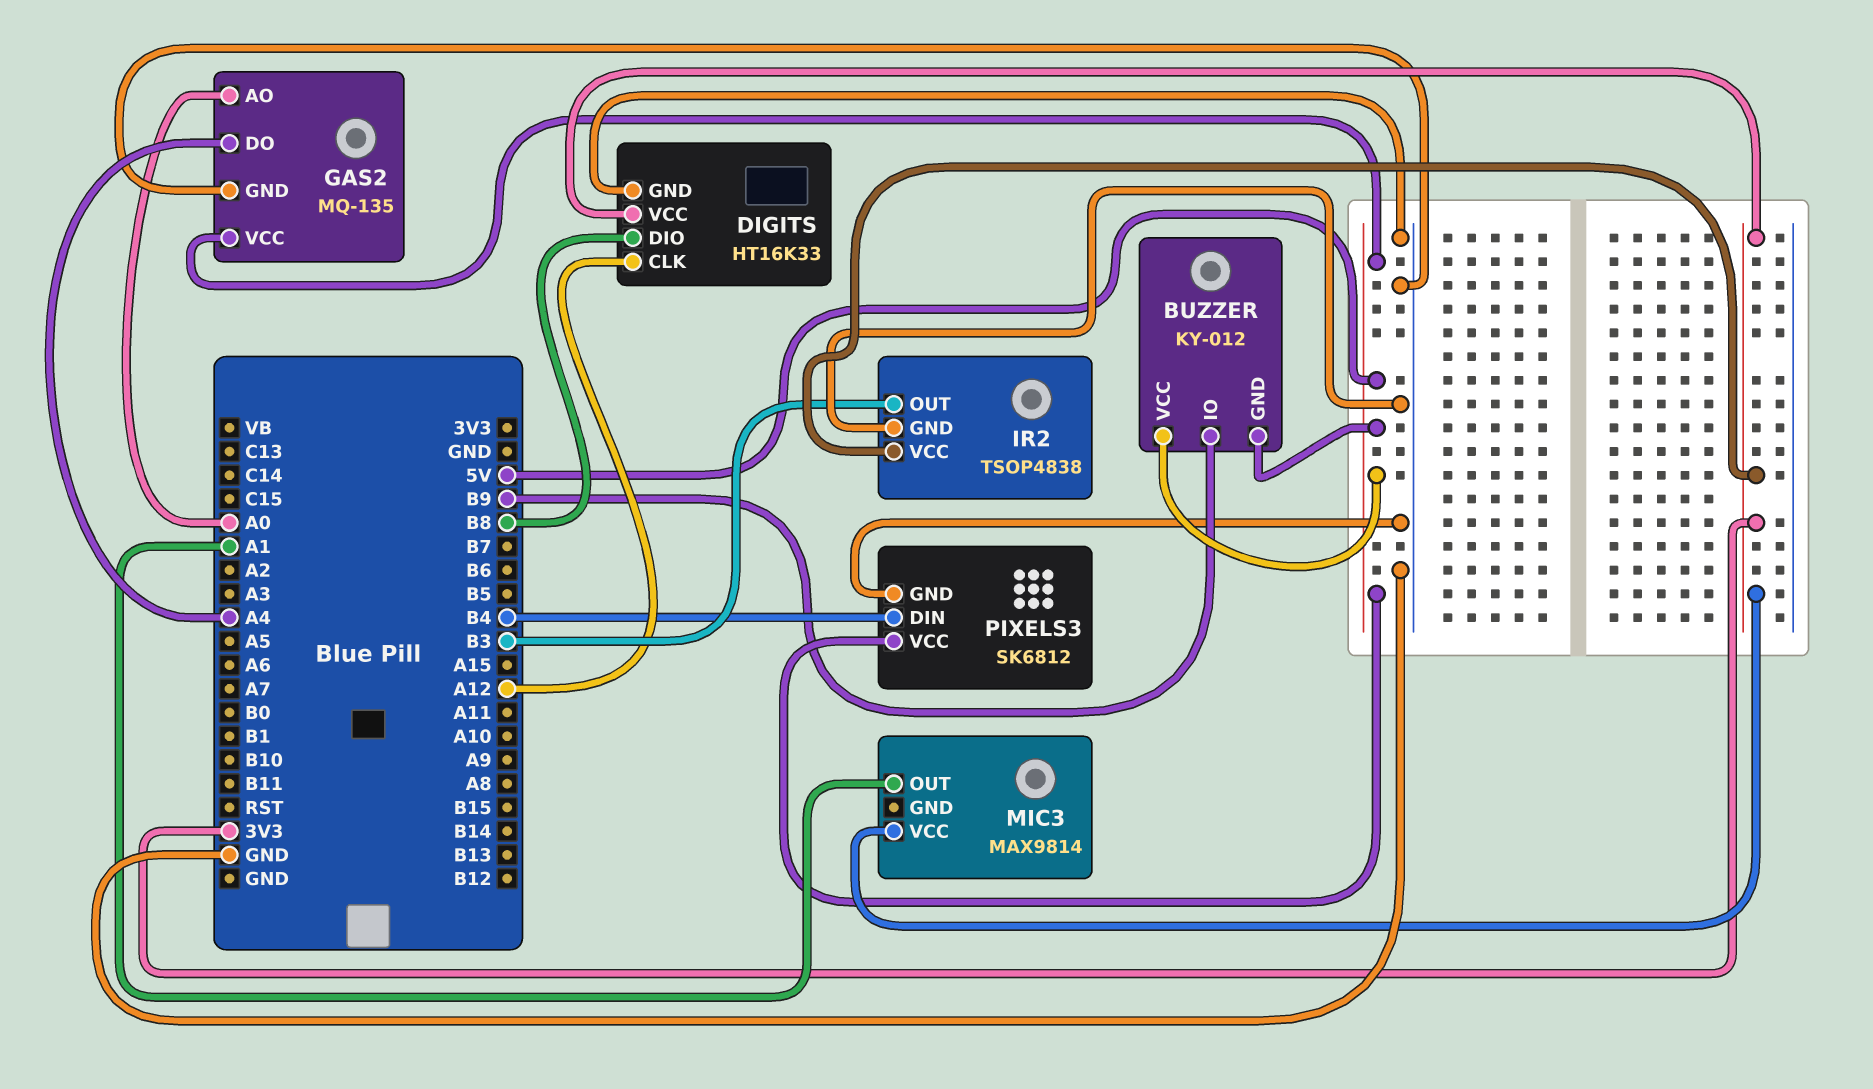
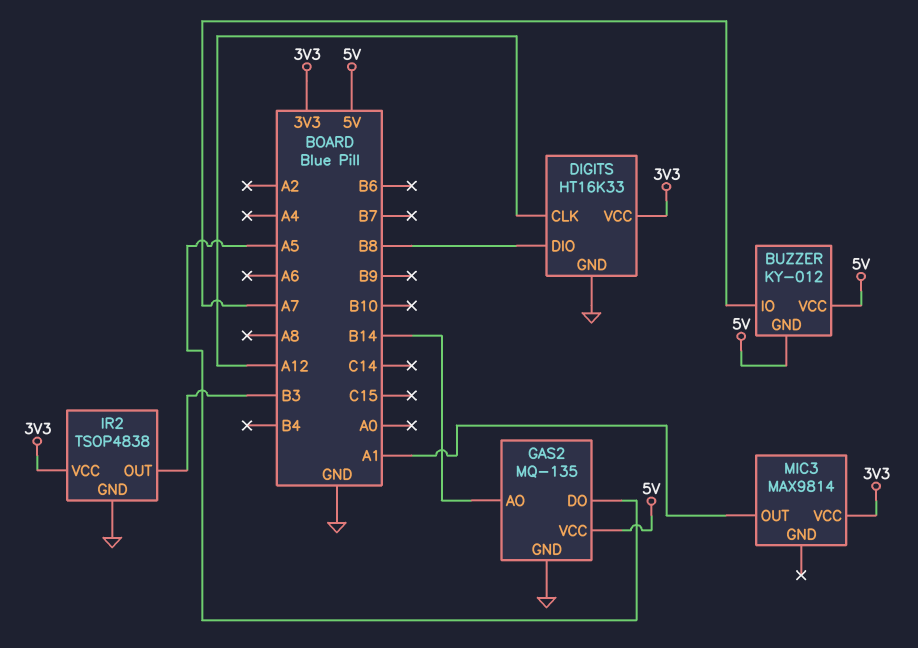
BUZZER pin IO: B9 -> A7
GAS2 pin AO: A0 -> B14
GAS2 pin DO: A4 -> A5
PIXELS3: SK6812 -> none
PIXELS3 pin DIN: B4 -> none
PIXELS3 pin GND: GND -> none
PIXELS3 pin VCC: 5V -> none

